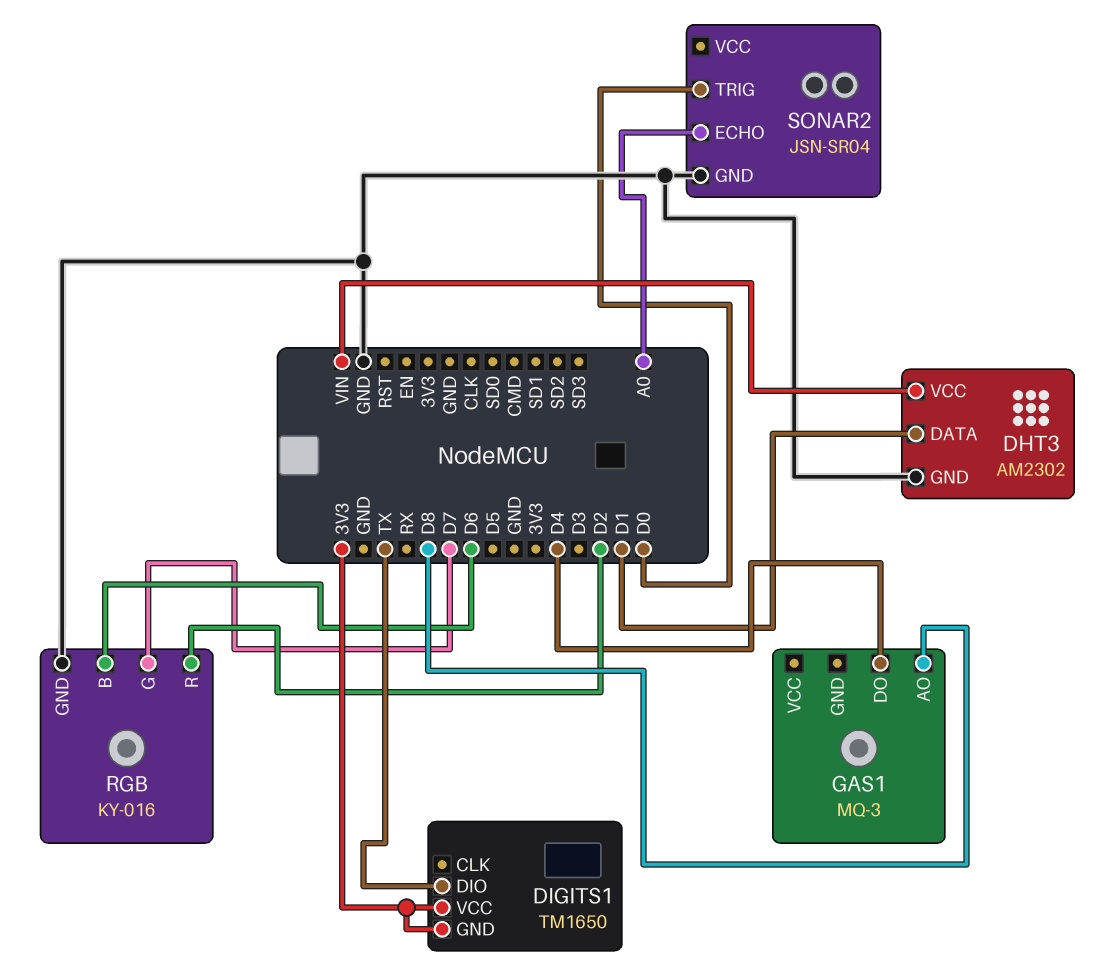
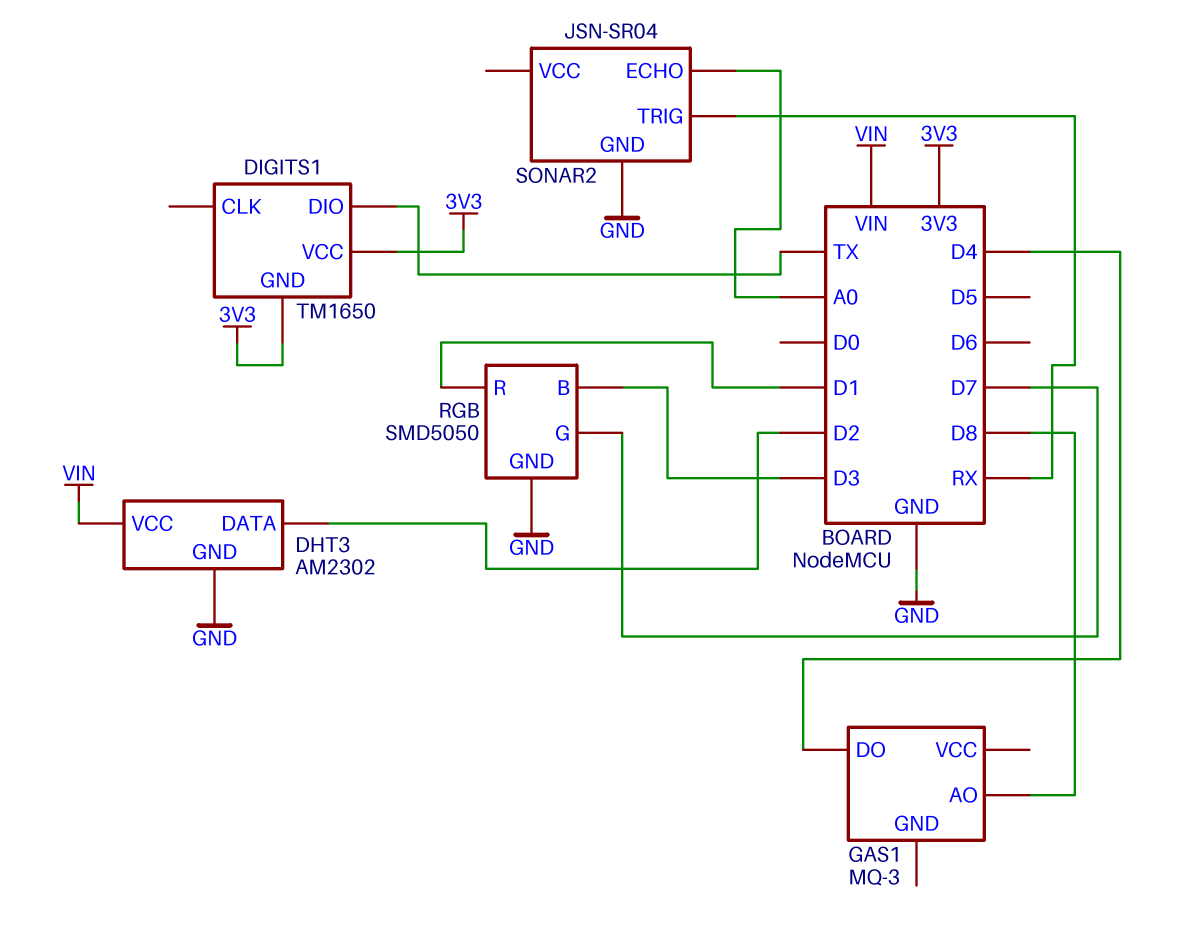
DHT3 pin DATA: D1 -> D2
RGB: KY-016 -> SMD5050
RGB pin B: D6 -> D3
RGB pin R: D2 -> D1
SONAR2 pin TRIG: D0 -> RX

